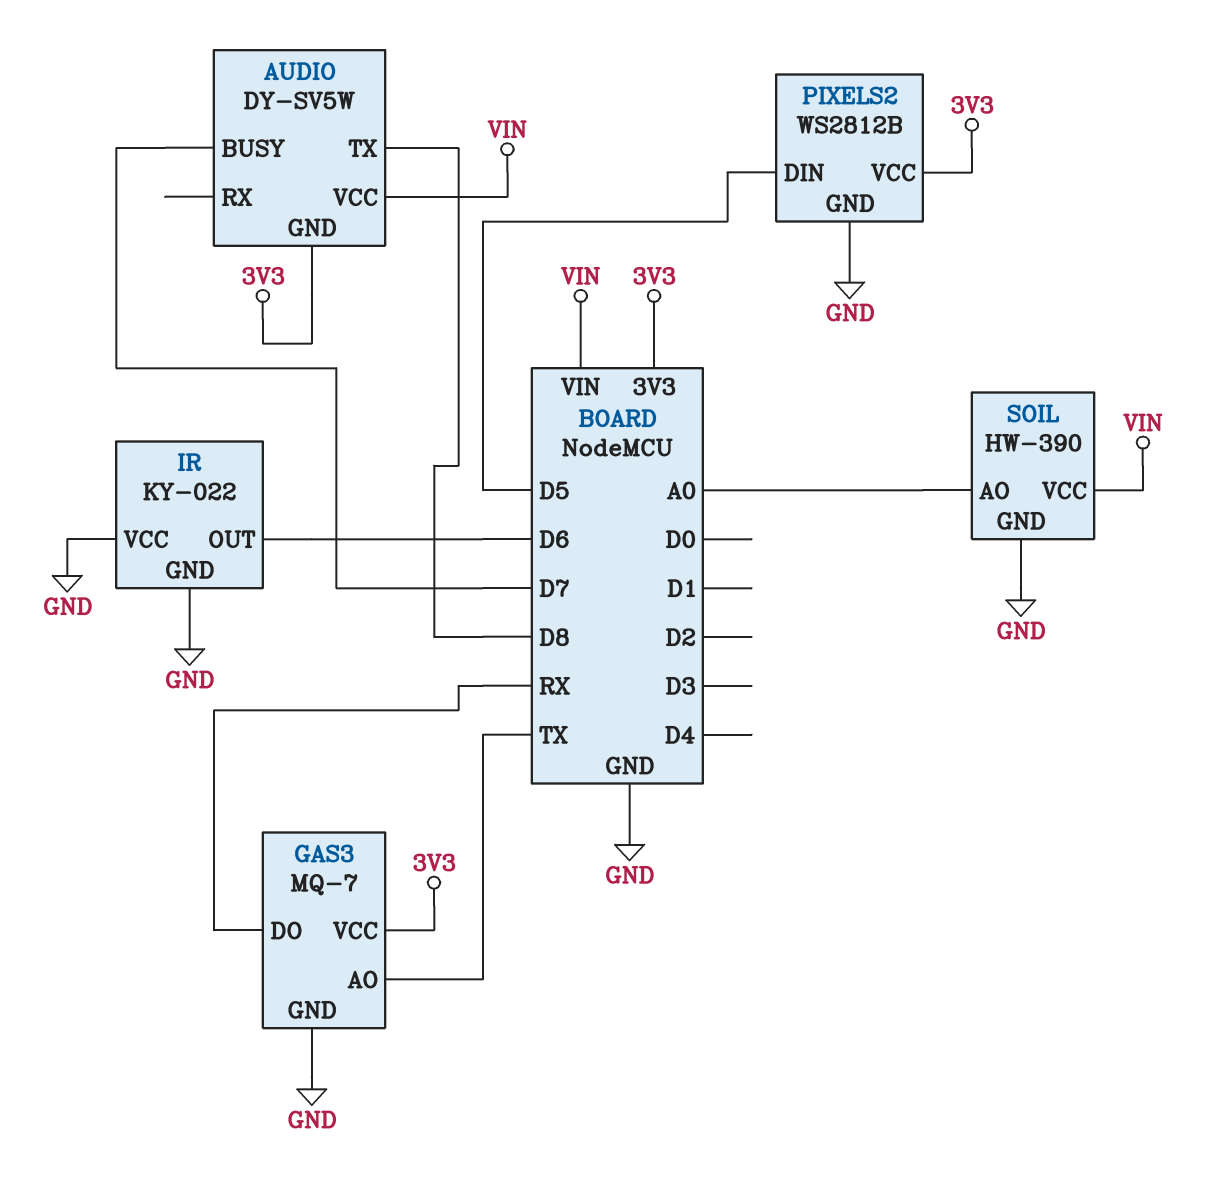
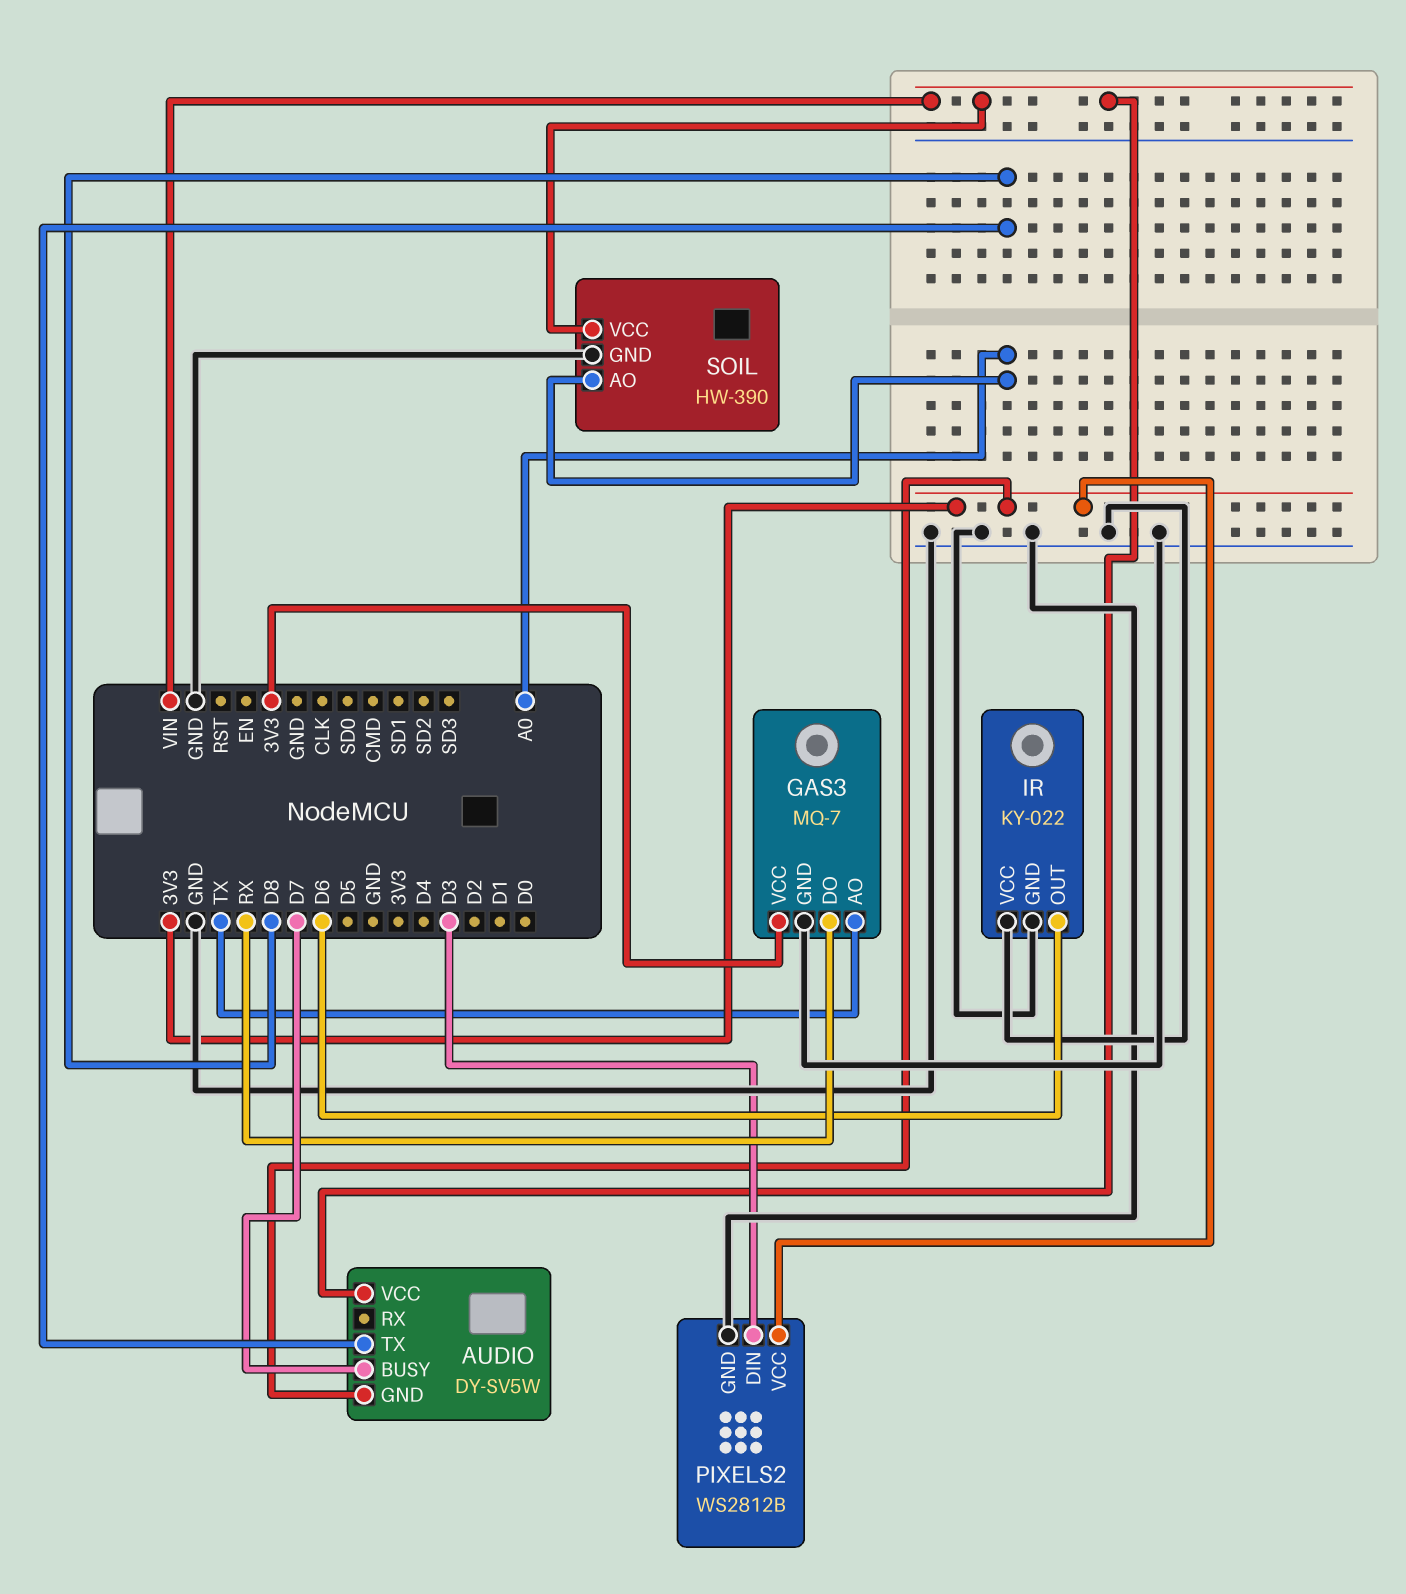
PIXELS2 pin DIN: D5 -> D3

